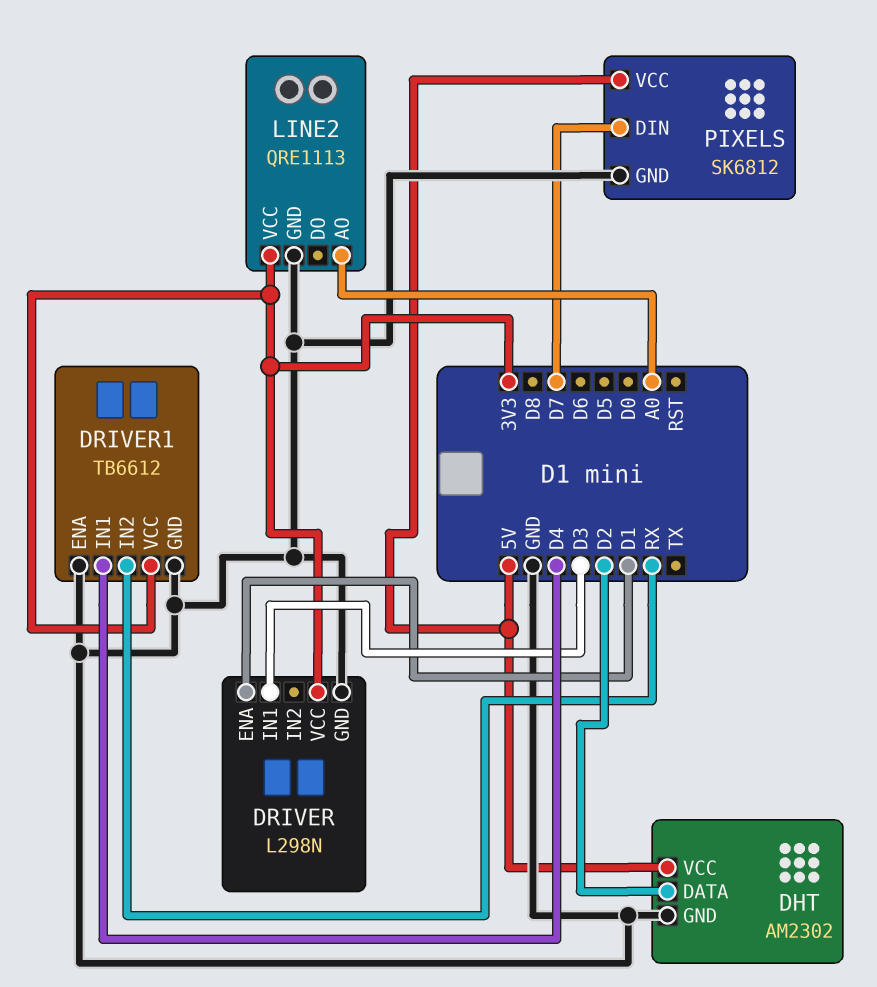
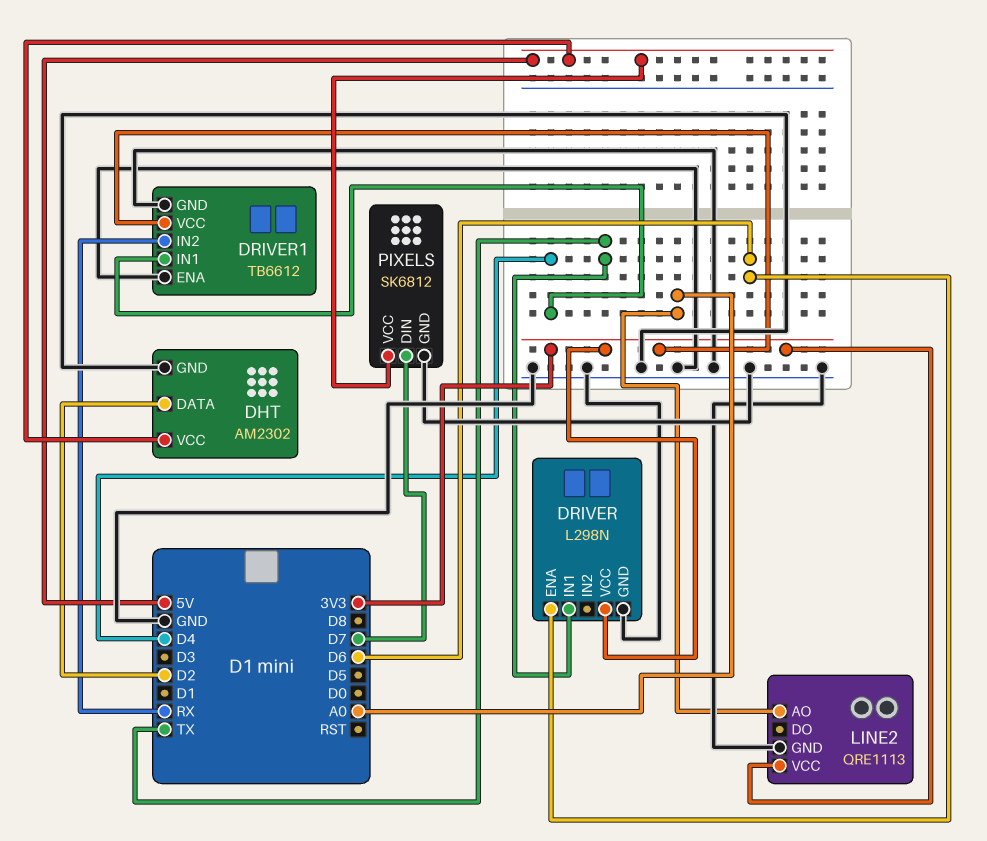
DRIVER pin ENA: D1 -> D6
DRIVER pin IN1: D3 -> TX

